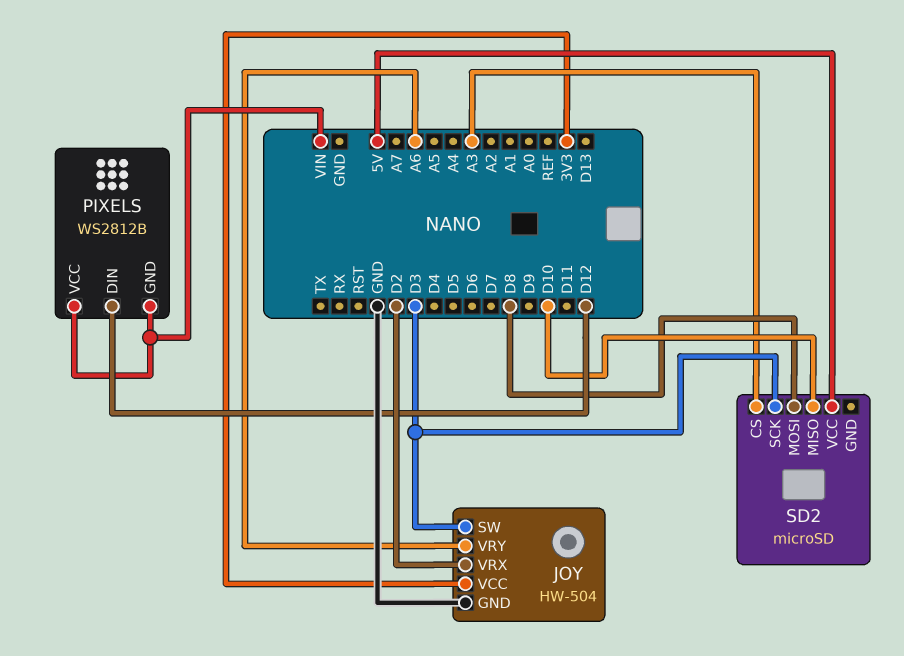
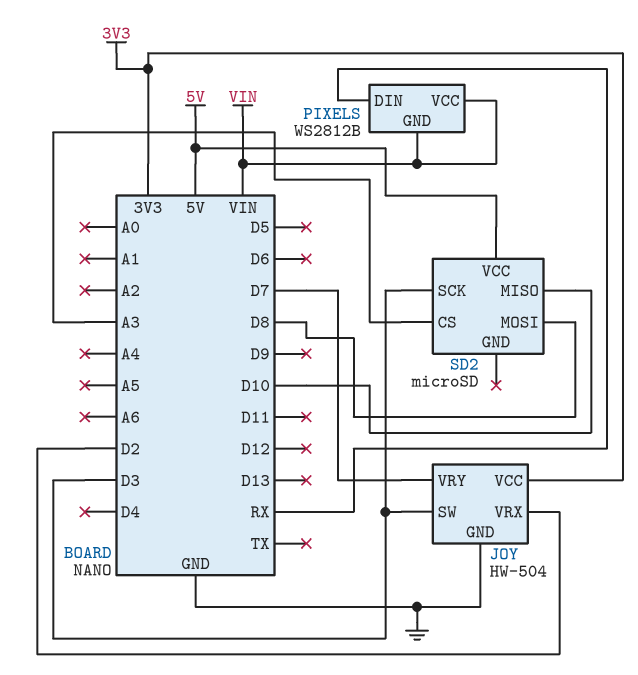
JOY pin VRY: A6 -> D7
PIXELS pin DIN: D12 -> RX

